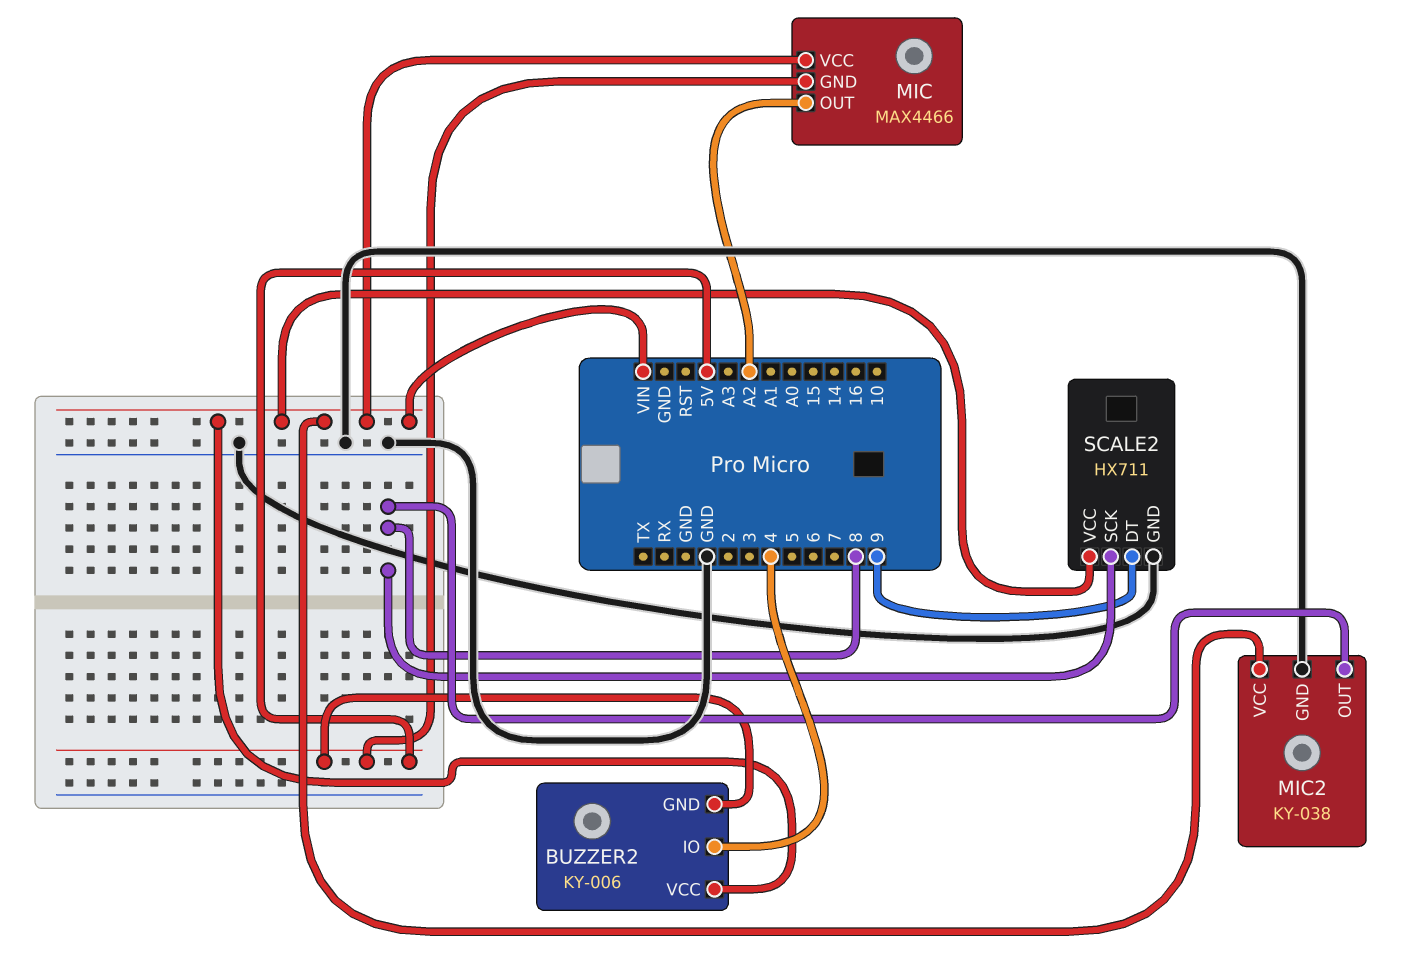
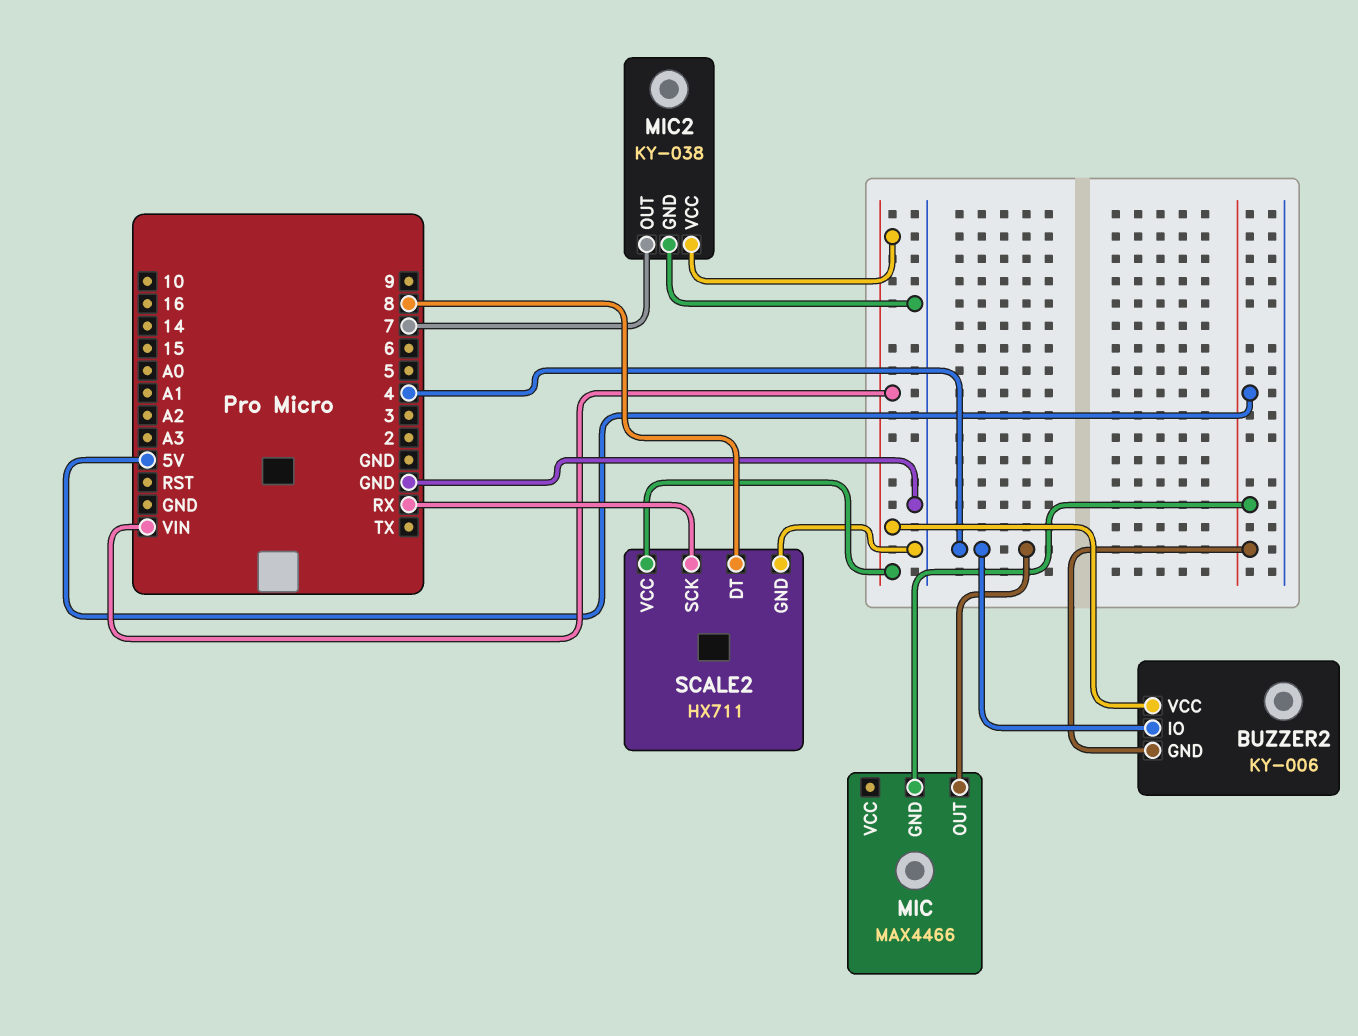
MIC pin OUT: A2 -> 4
MIC pin VCC: VIN -> none
MIC2 pin OUT: 8 -> 7
SCALE2 pin DT: 9 -> 8
SCALE2 pin SCK: 8 -> RX

